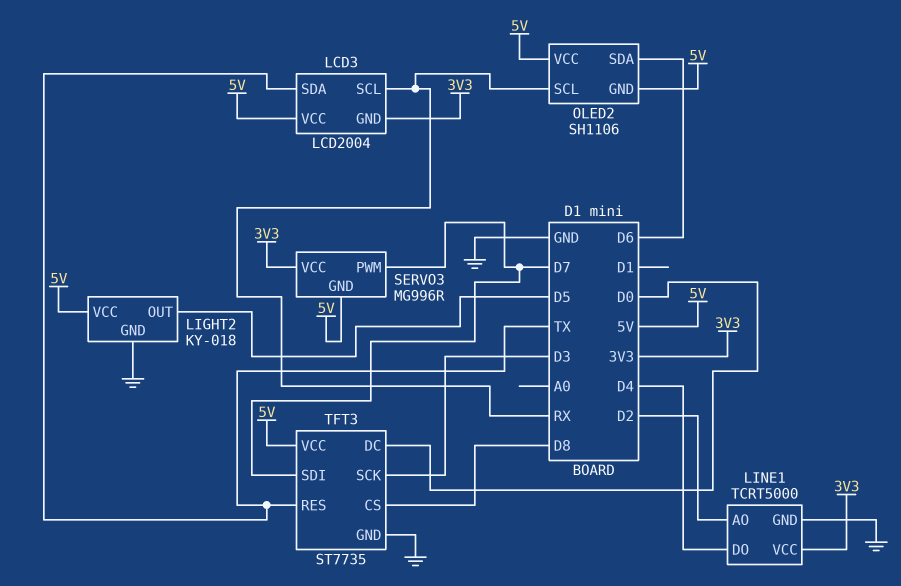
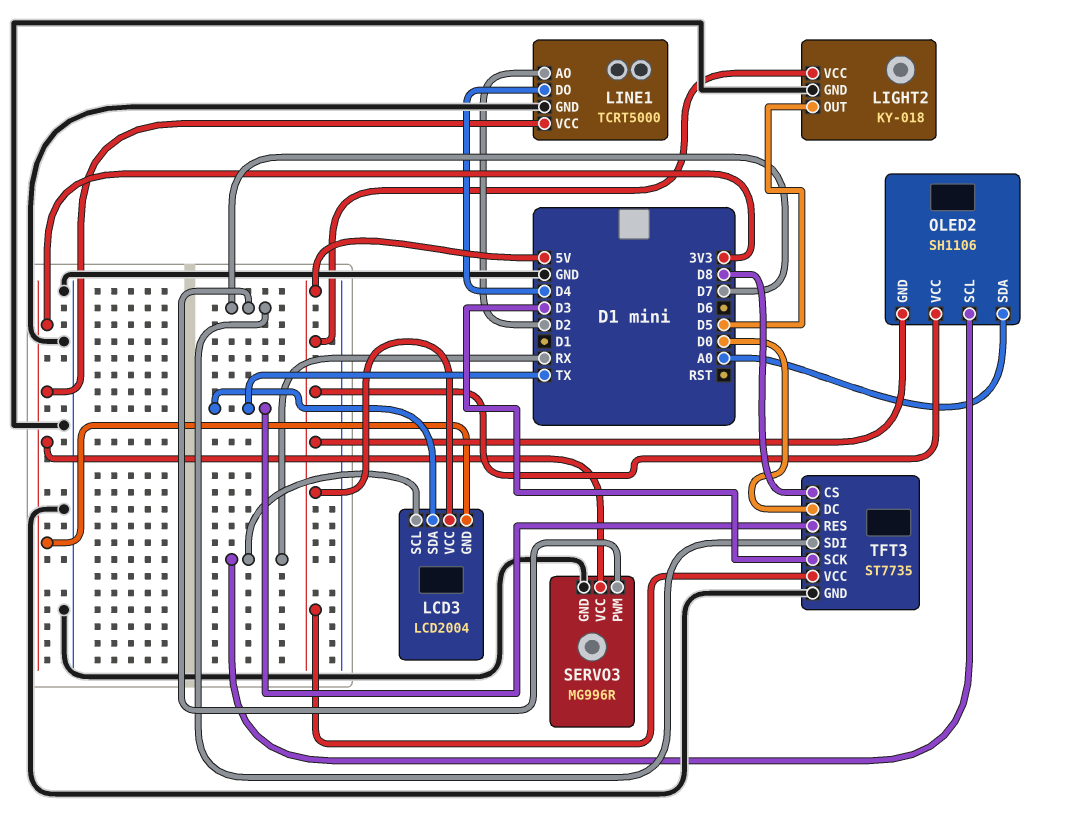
OLED2 pin SDA: D6 -> A0
SERVO3 pin GND: 5V -> GND

